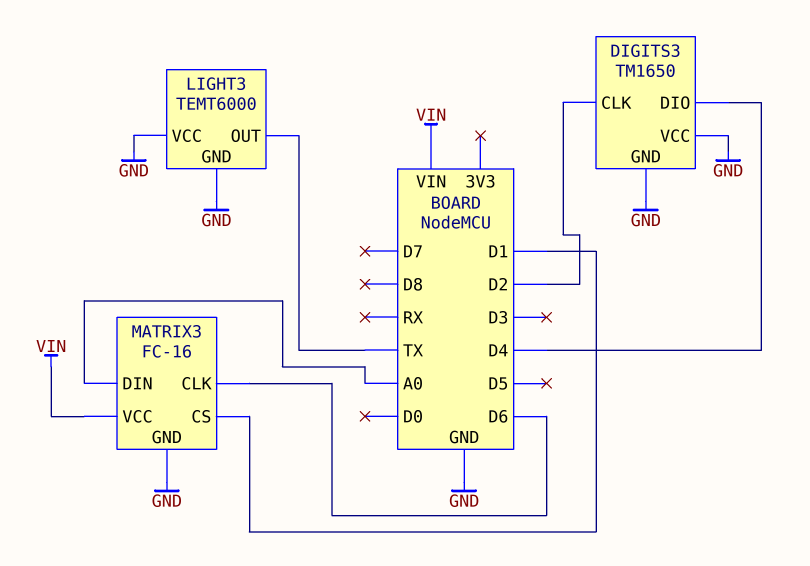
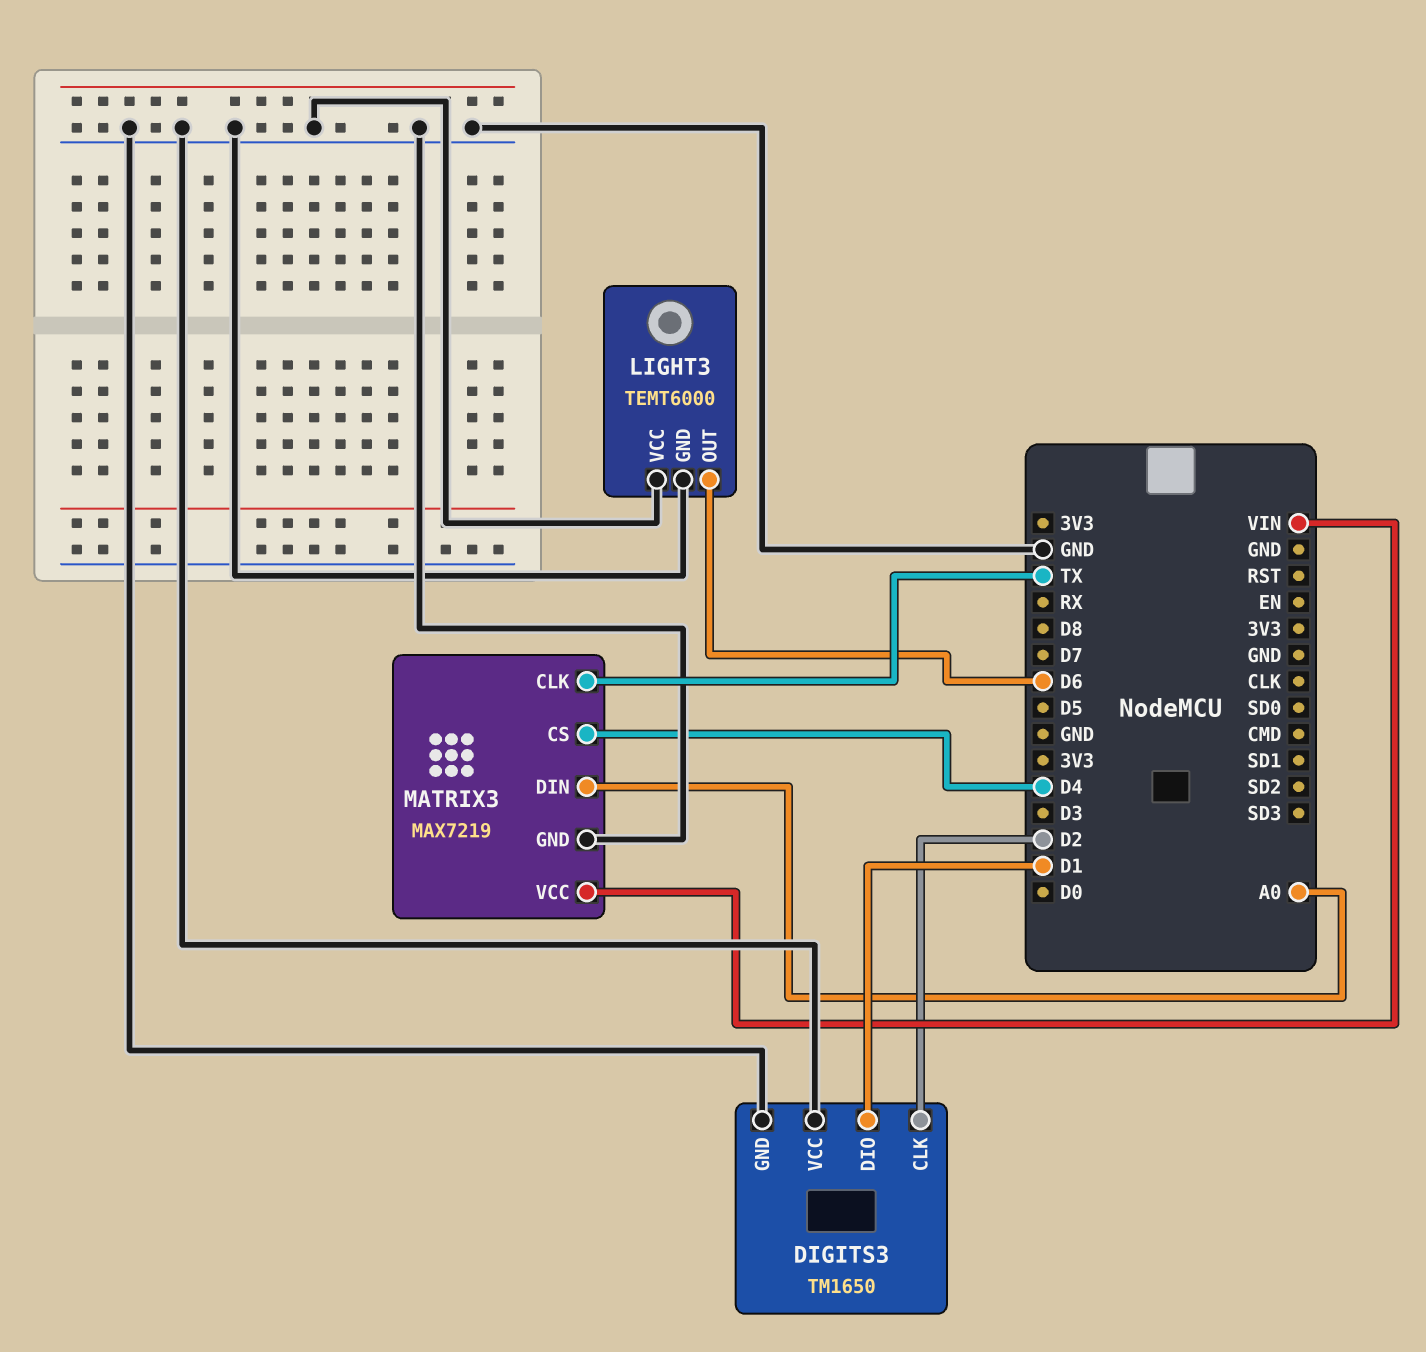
DIGITS3 pin DIO: D4 -> D1
LIGHT3 pin OUT: TX -> D6
MATRIX3: FC-16 -> MAX7219
MATRIX3 pin CLK: D6 -> TX
MATRIX3 pin CS: D1 -> D4

